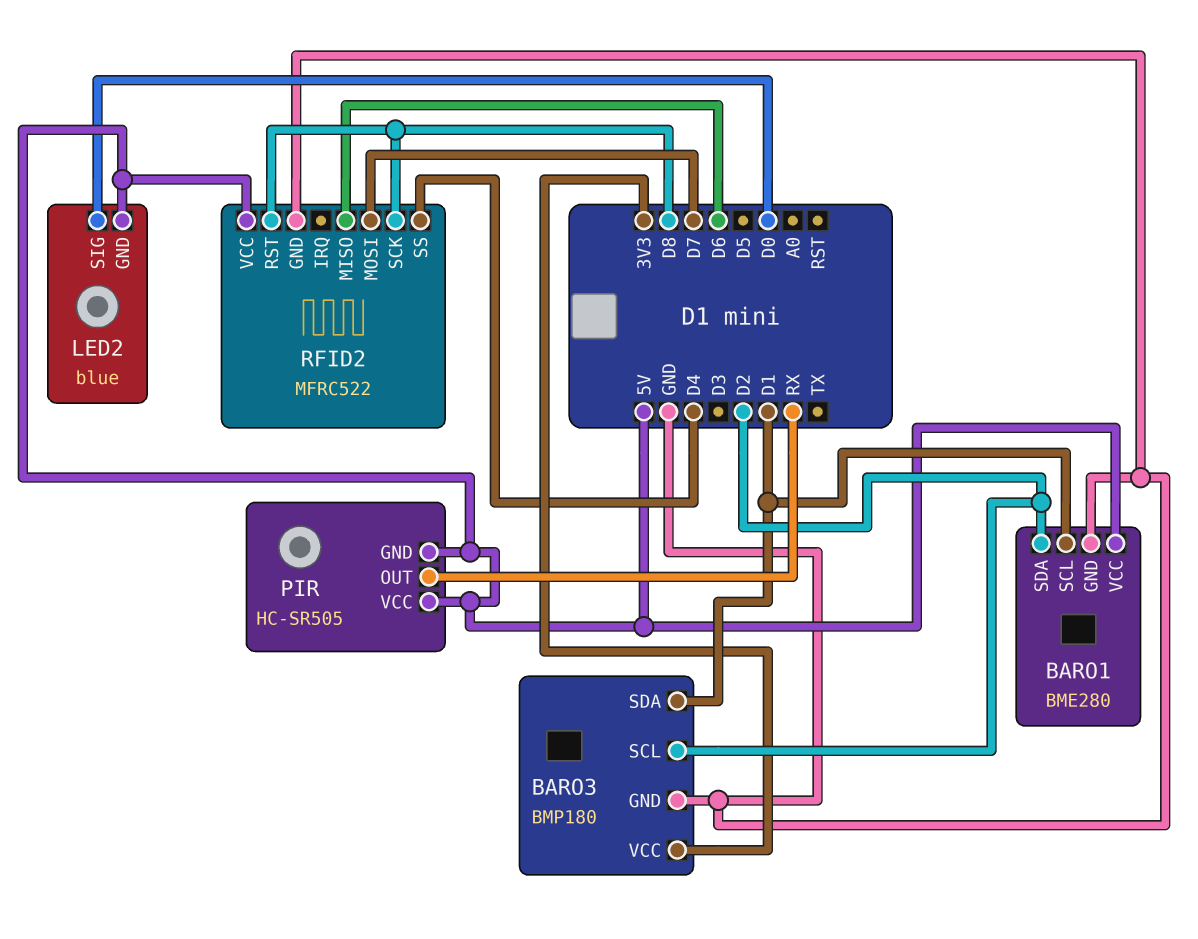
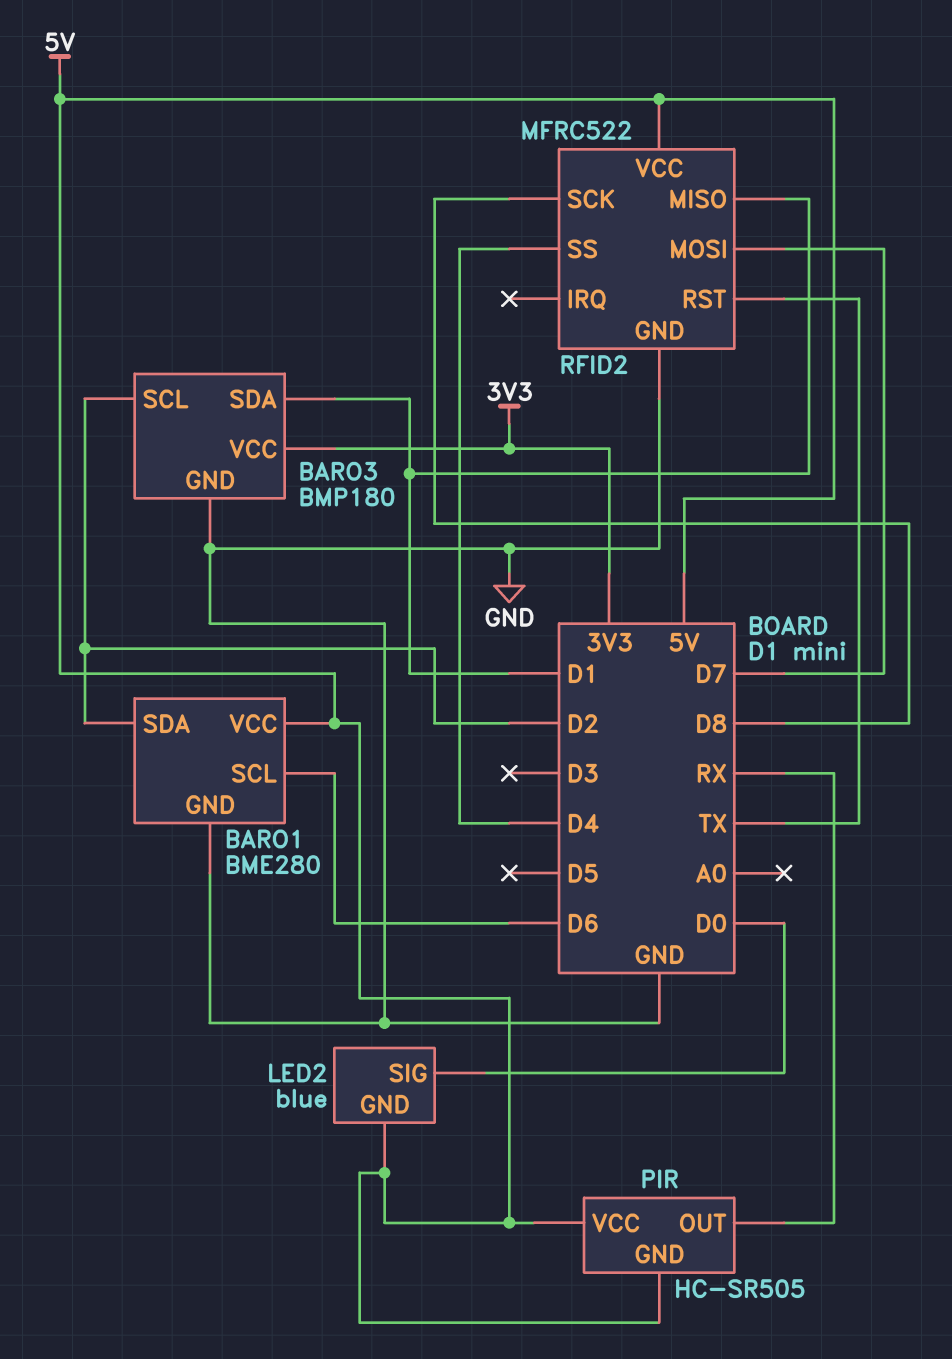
BARO1 pin SCL: D1 -> D6
RFID2 pin MISO: D6 -> D1
RFID2 pin RST: D8 -> TX

